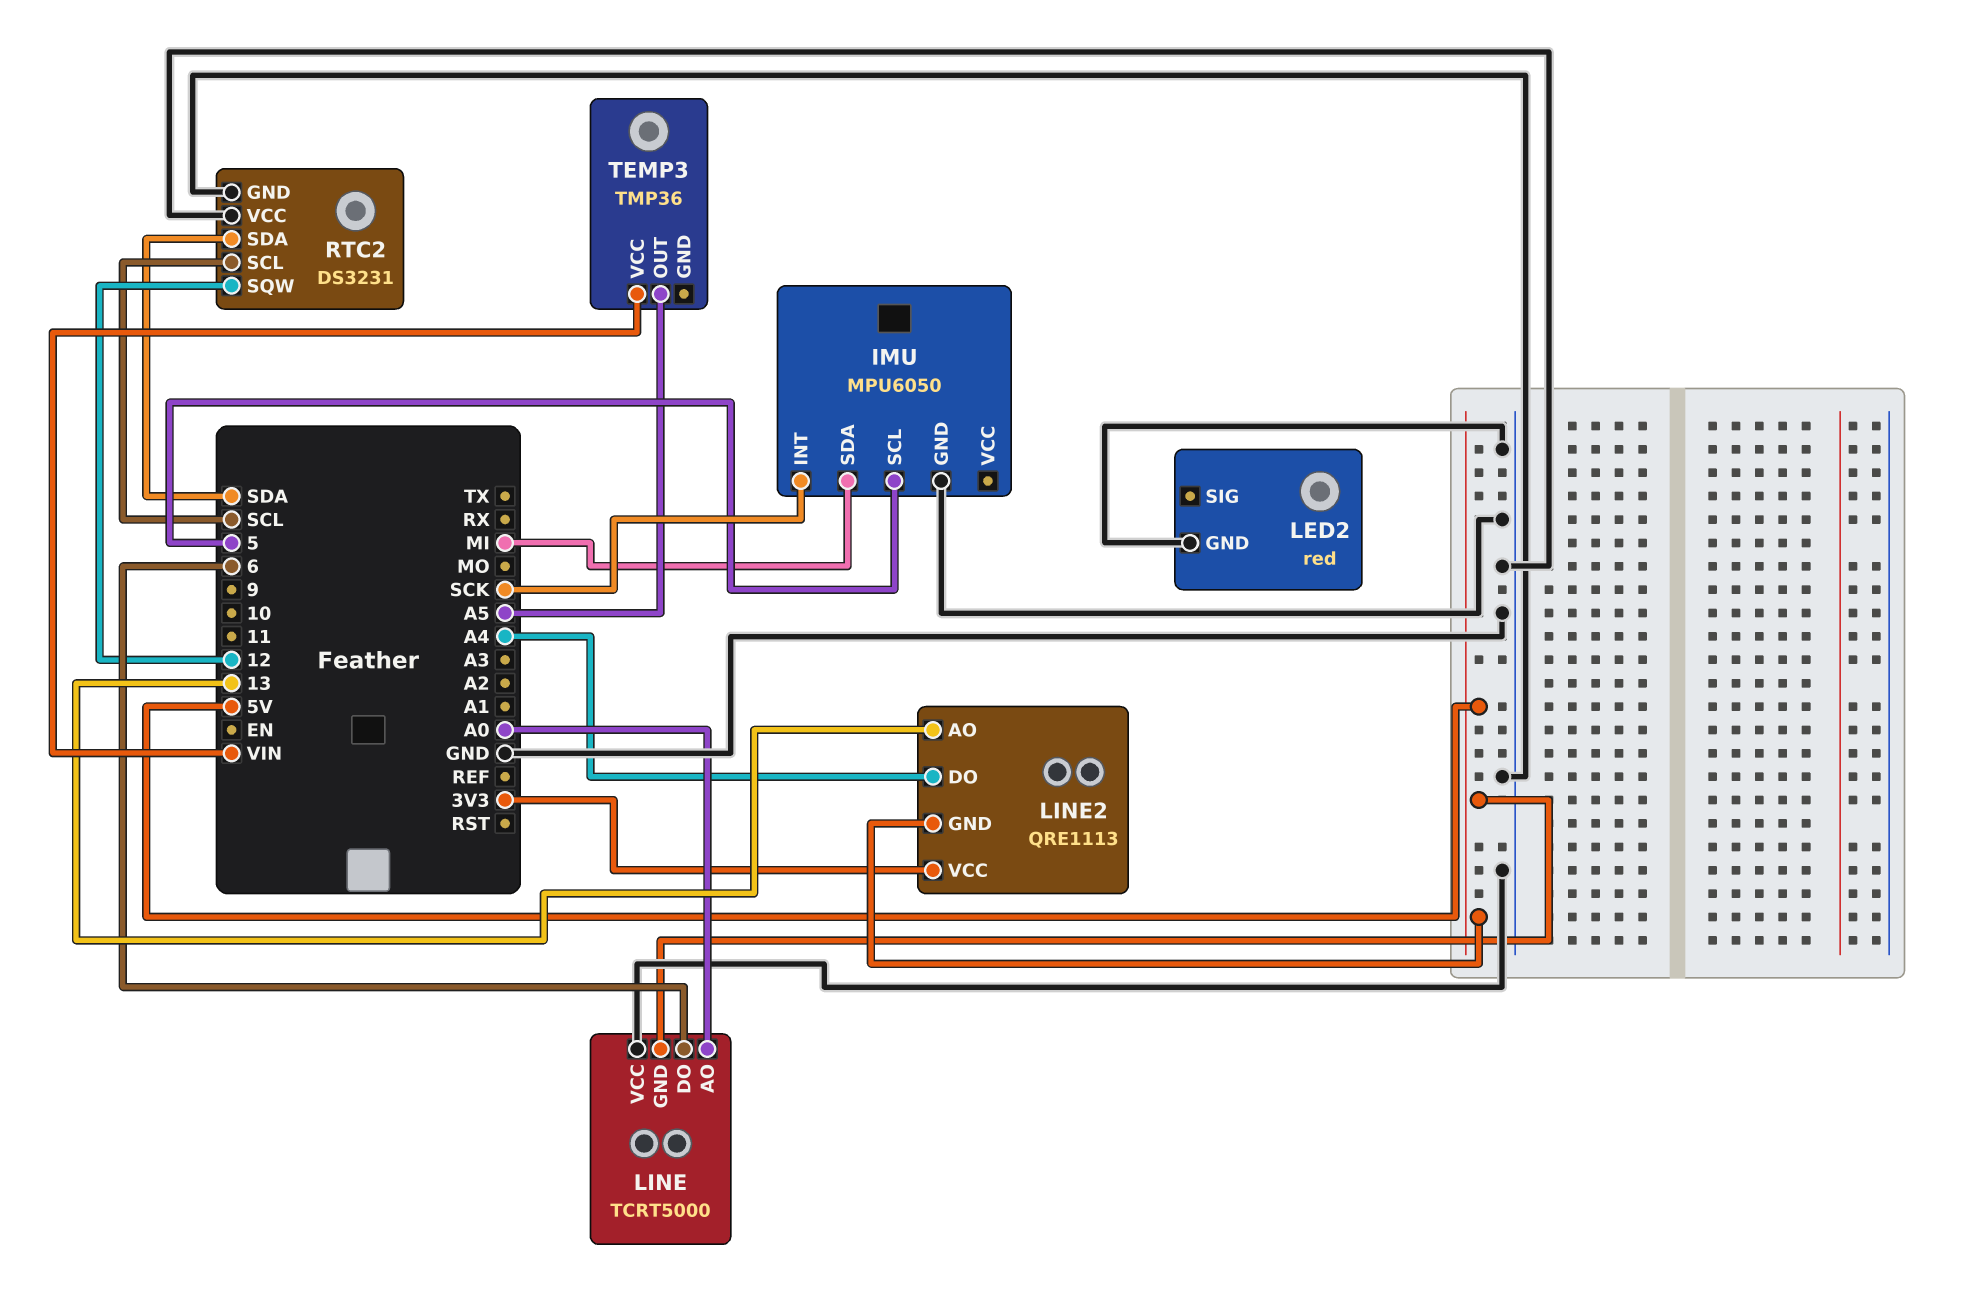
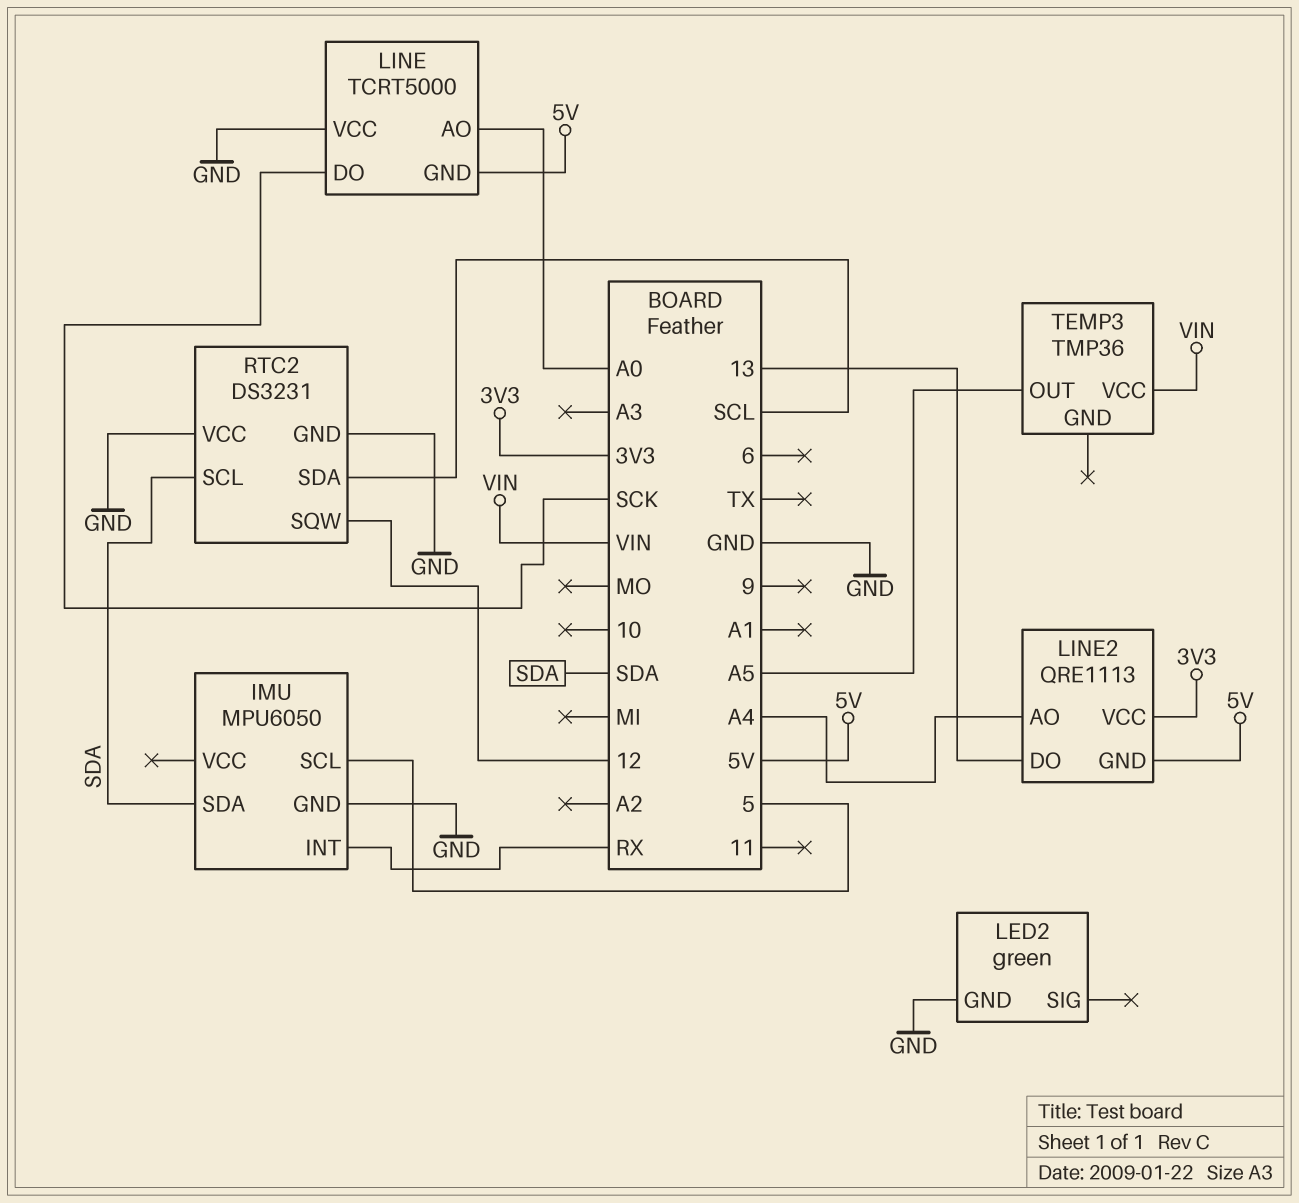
IMU pin INT: SCK -> RX
IMU pin SDA: MI -> SDA
LED2: red -> green
LINE pin DO: 6 -> SCK
LINE2 pin AO: 13 -> A4
LINE2 pin DO: A4 -> 13
RTC2 pin SCL: SCL -> SDA
RTC2 pin SDA: SDA -> SCL

